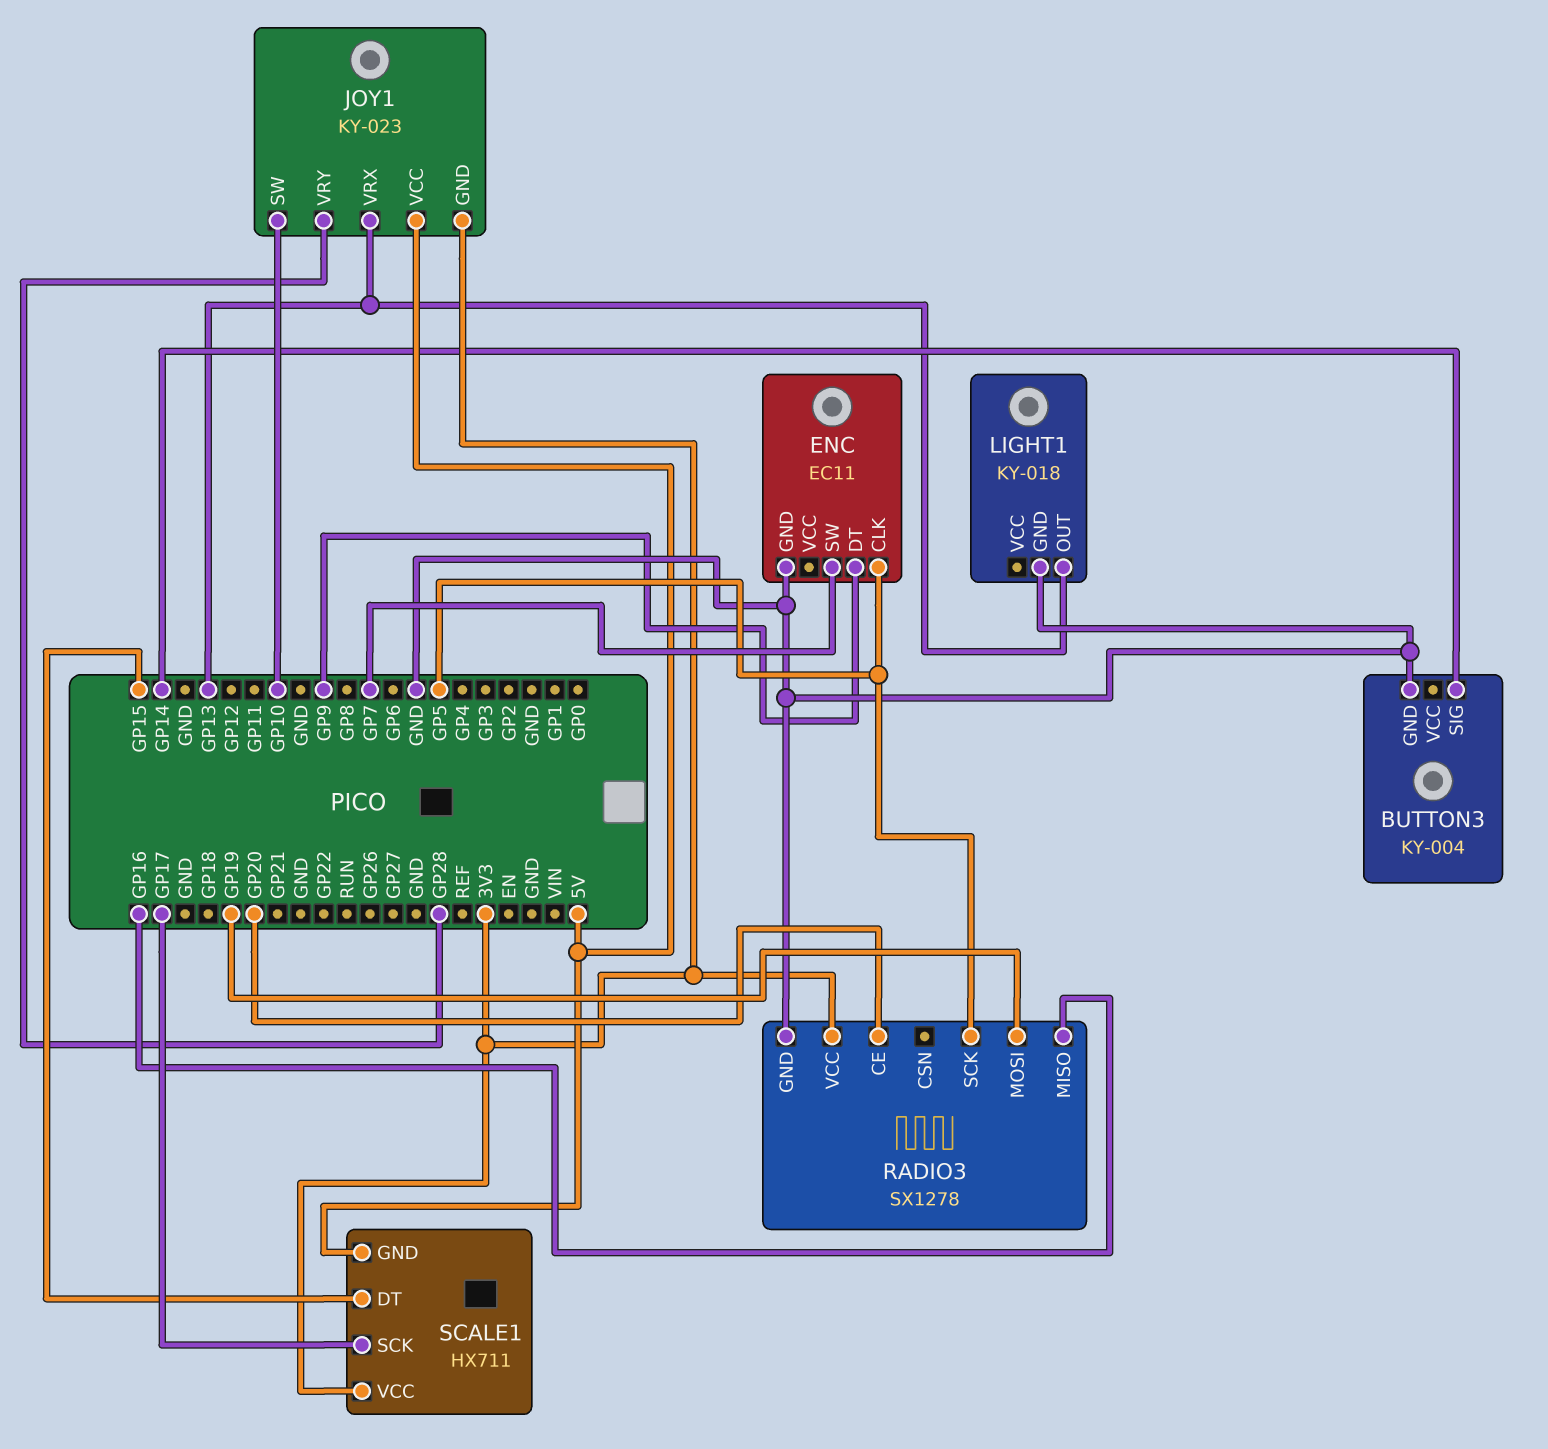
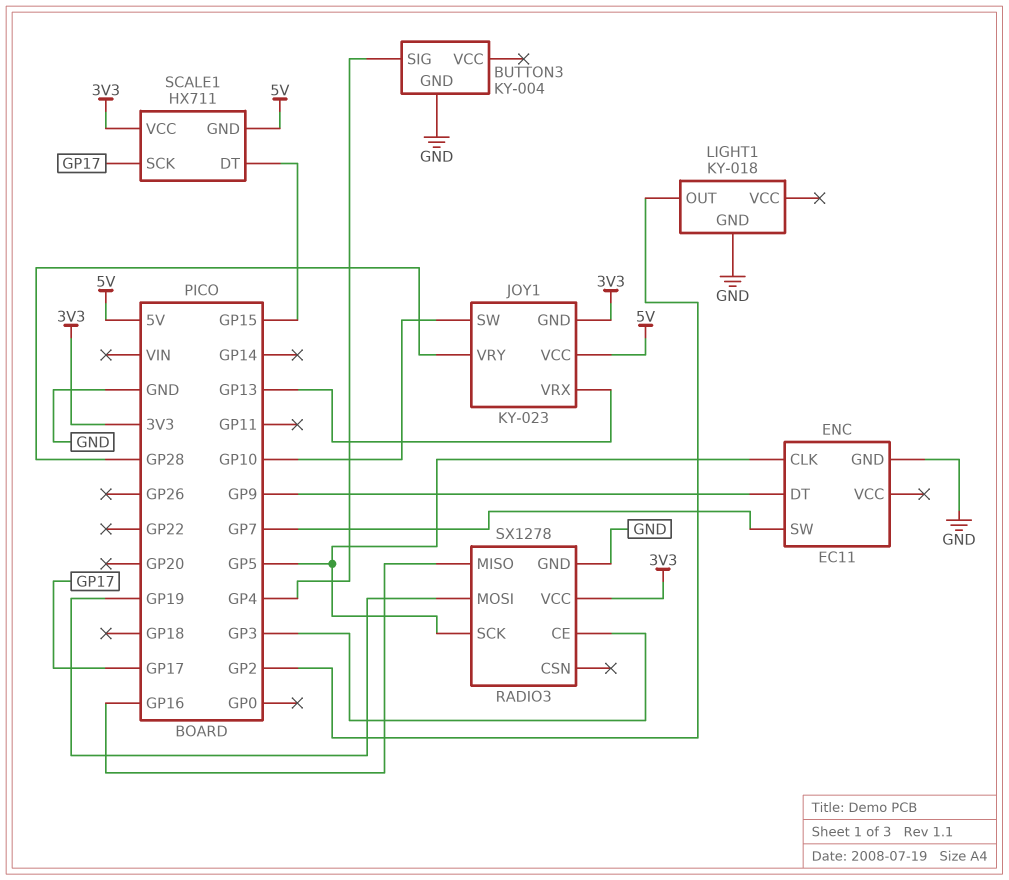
BUTTON3 pin SIG: GP14 -> GP4
LIGHT1 pin OUT: GP13 -> GP2
RADIO3 pin CE: GP20 -> GP3

